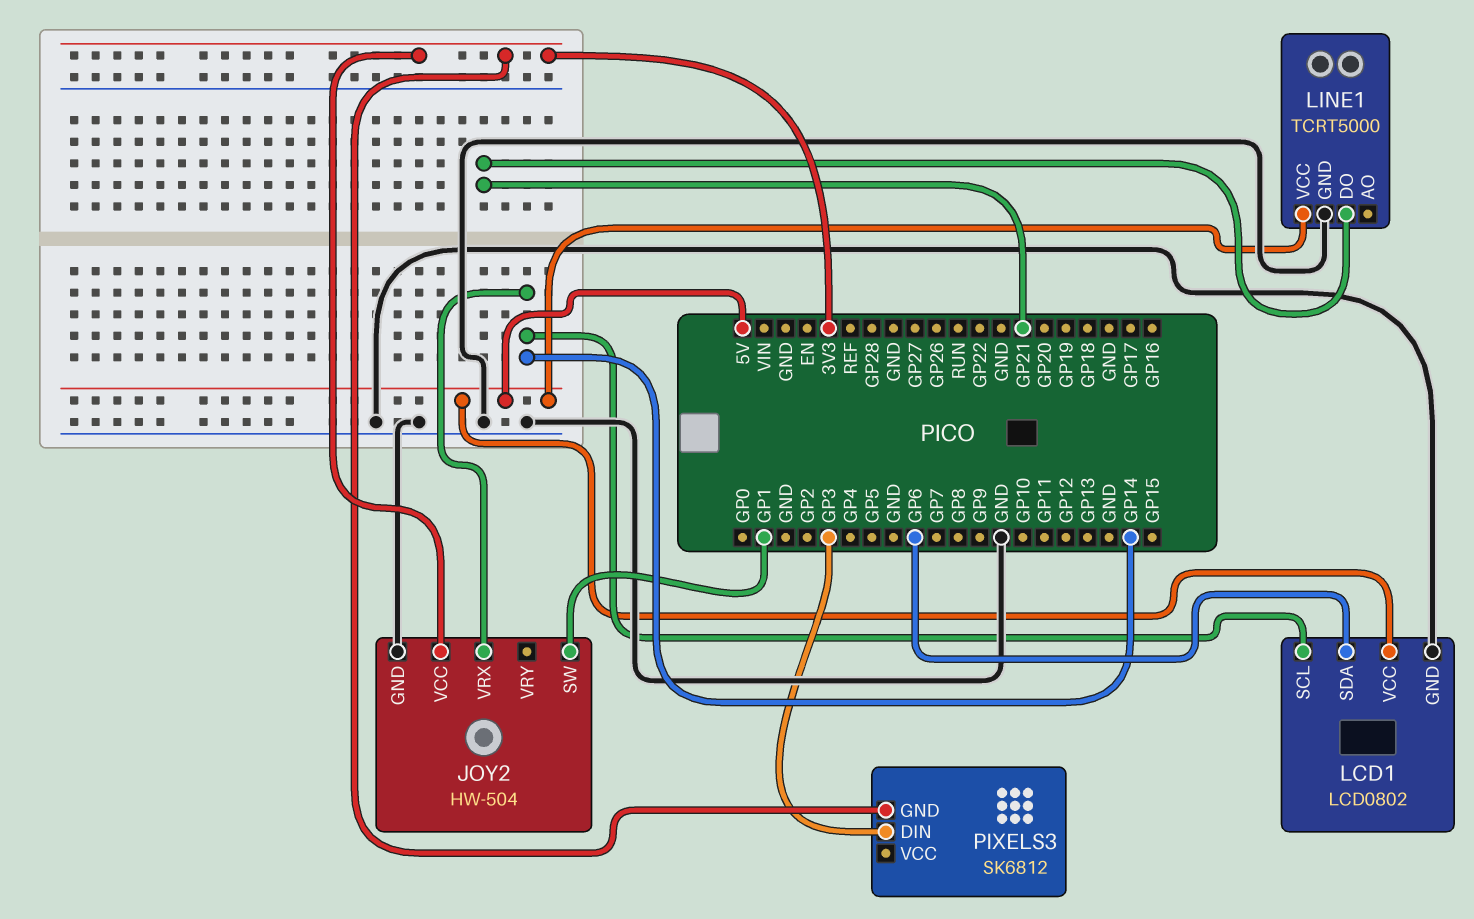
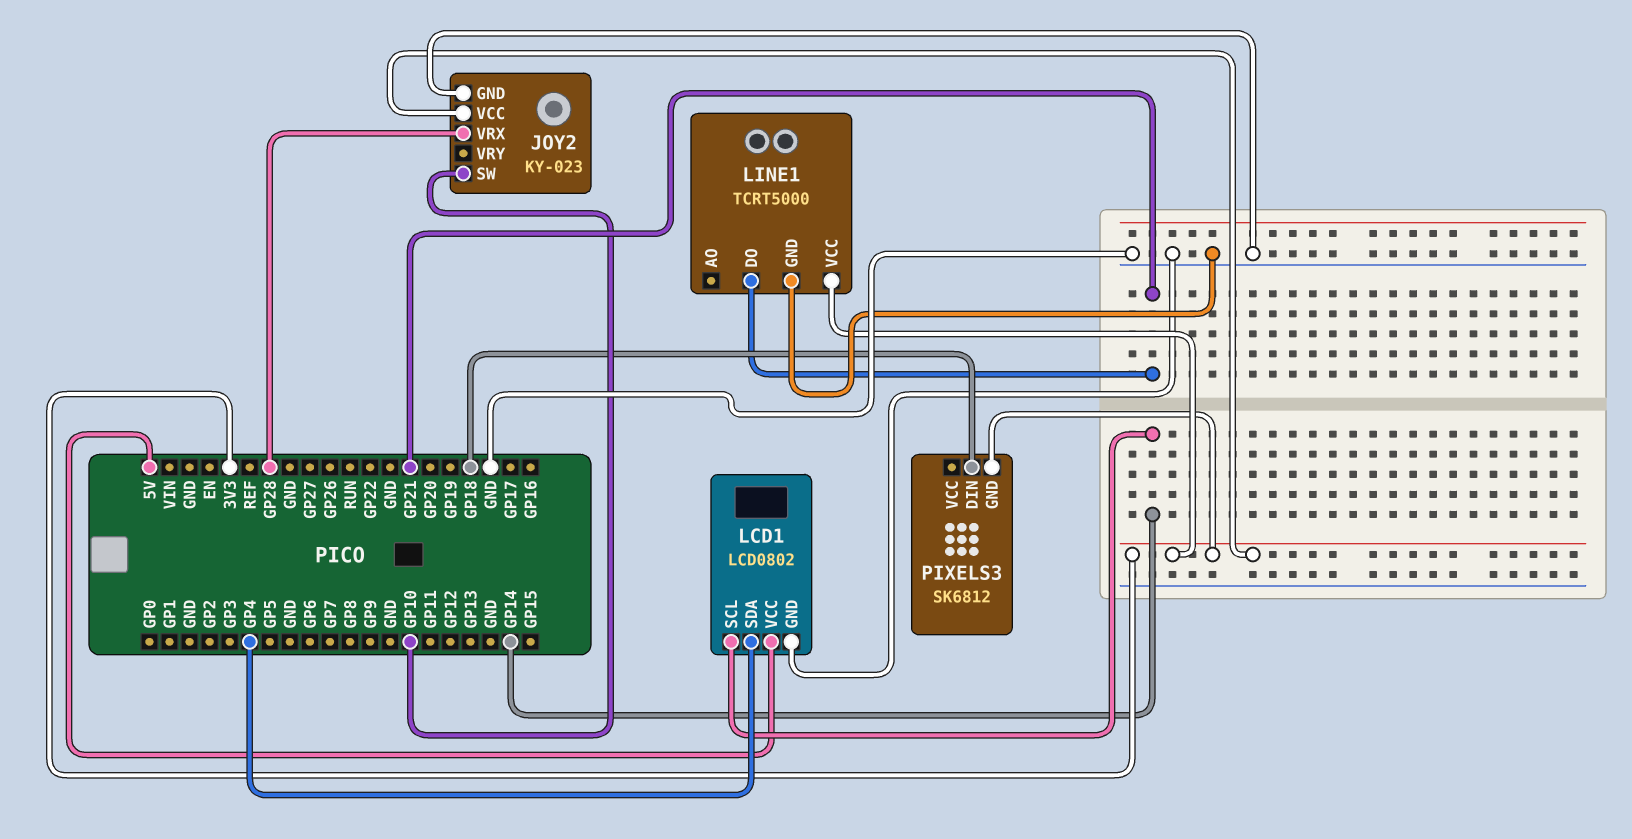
JOY2: HW-504 -> KY-023
JOY2 pin SW: GP1 -> GP10
JOY2 pin VRX: GP14 -> GP28
LCD1 pin SDA: GP6 -> GP4
LINE1 pin VCC: 5V -> 3V3
PIXELS3 pin DIN: GP3 -> GP18

